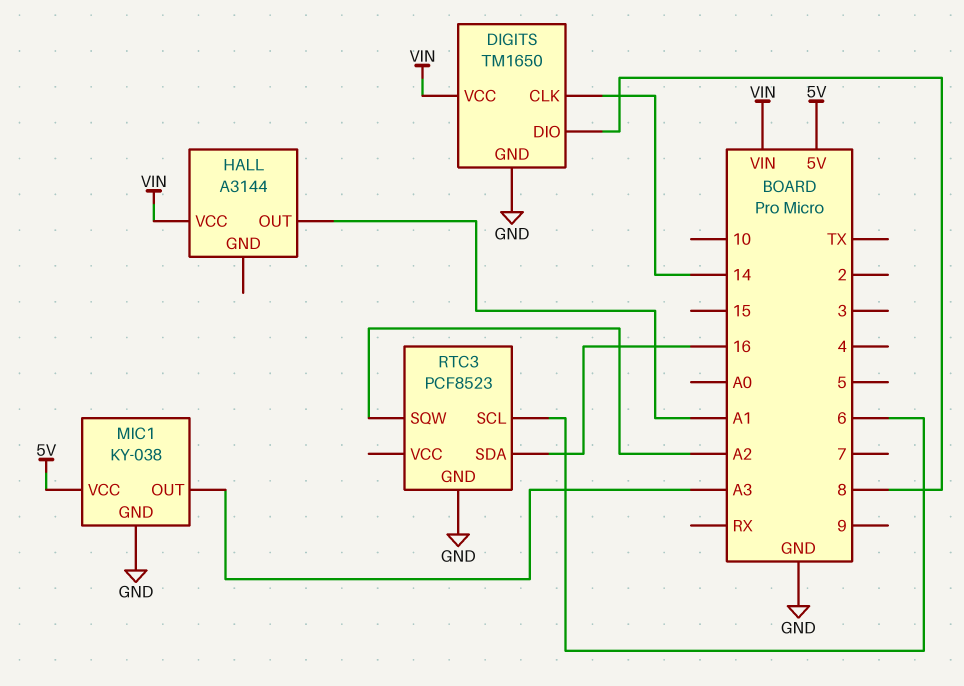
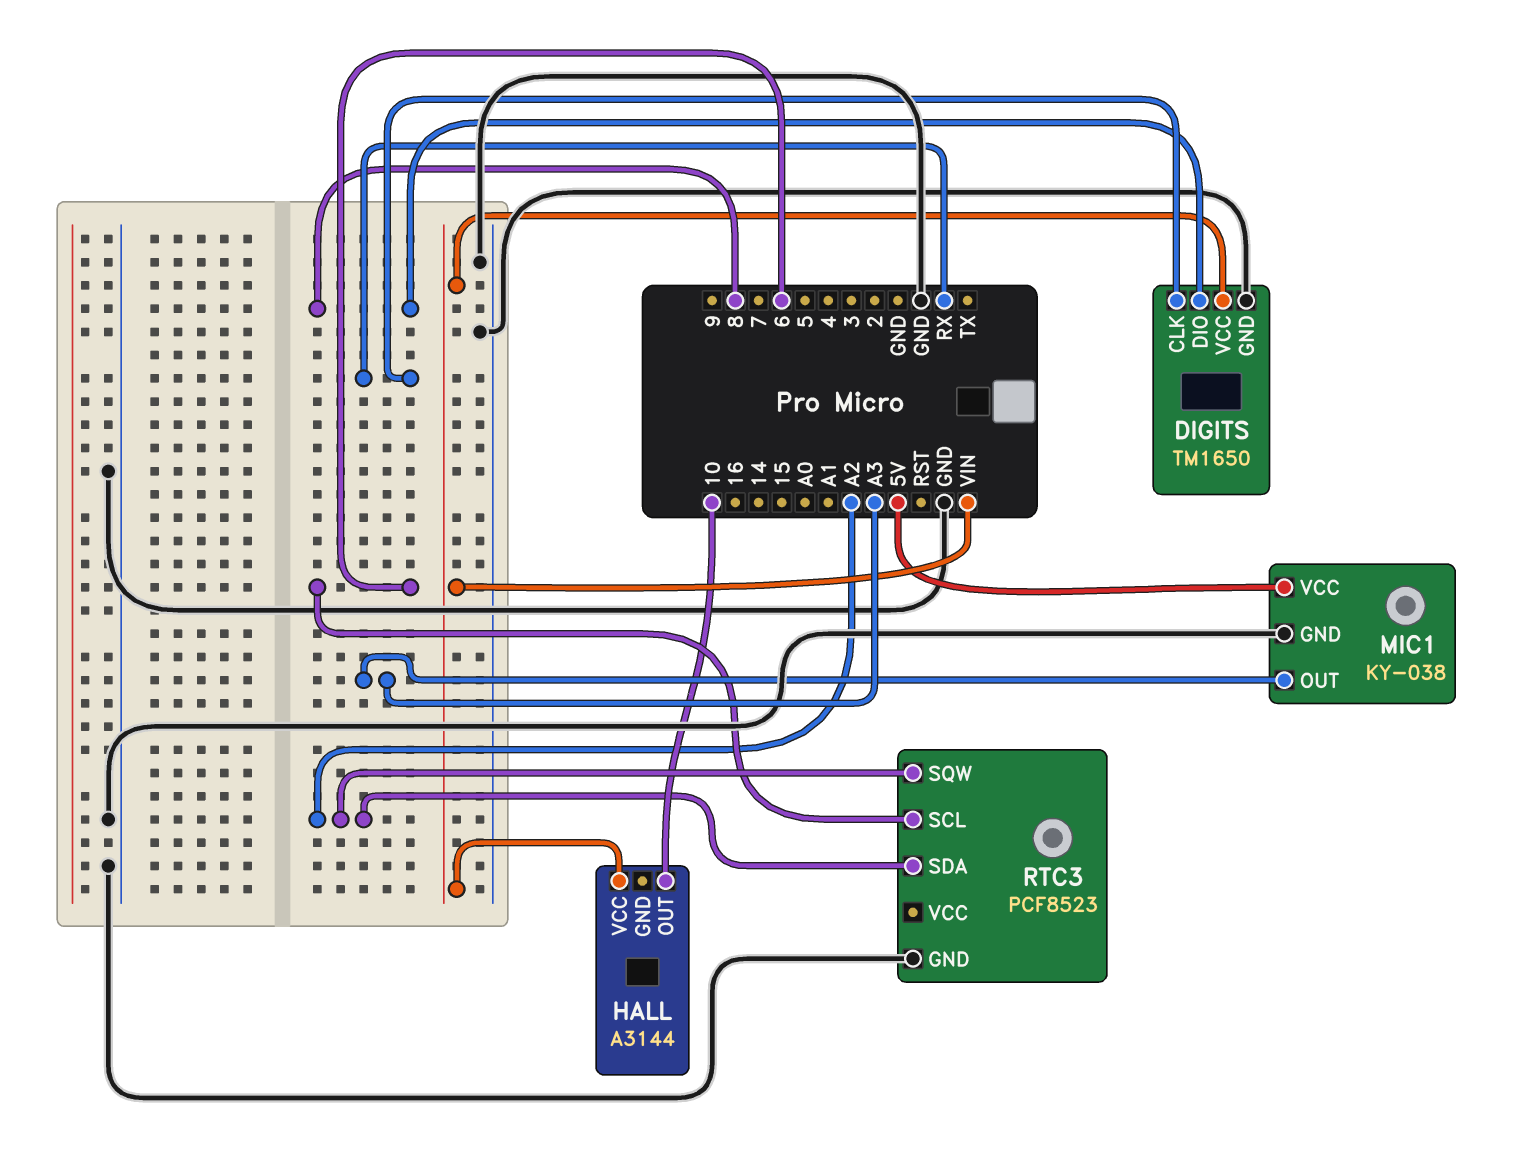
DIGITS pin CLK: 14 -> RX
HALL pin OUT: A1 -> 10
RTC3 pin SDA: 16 -> A2

